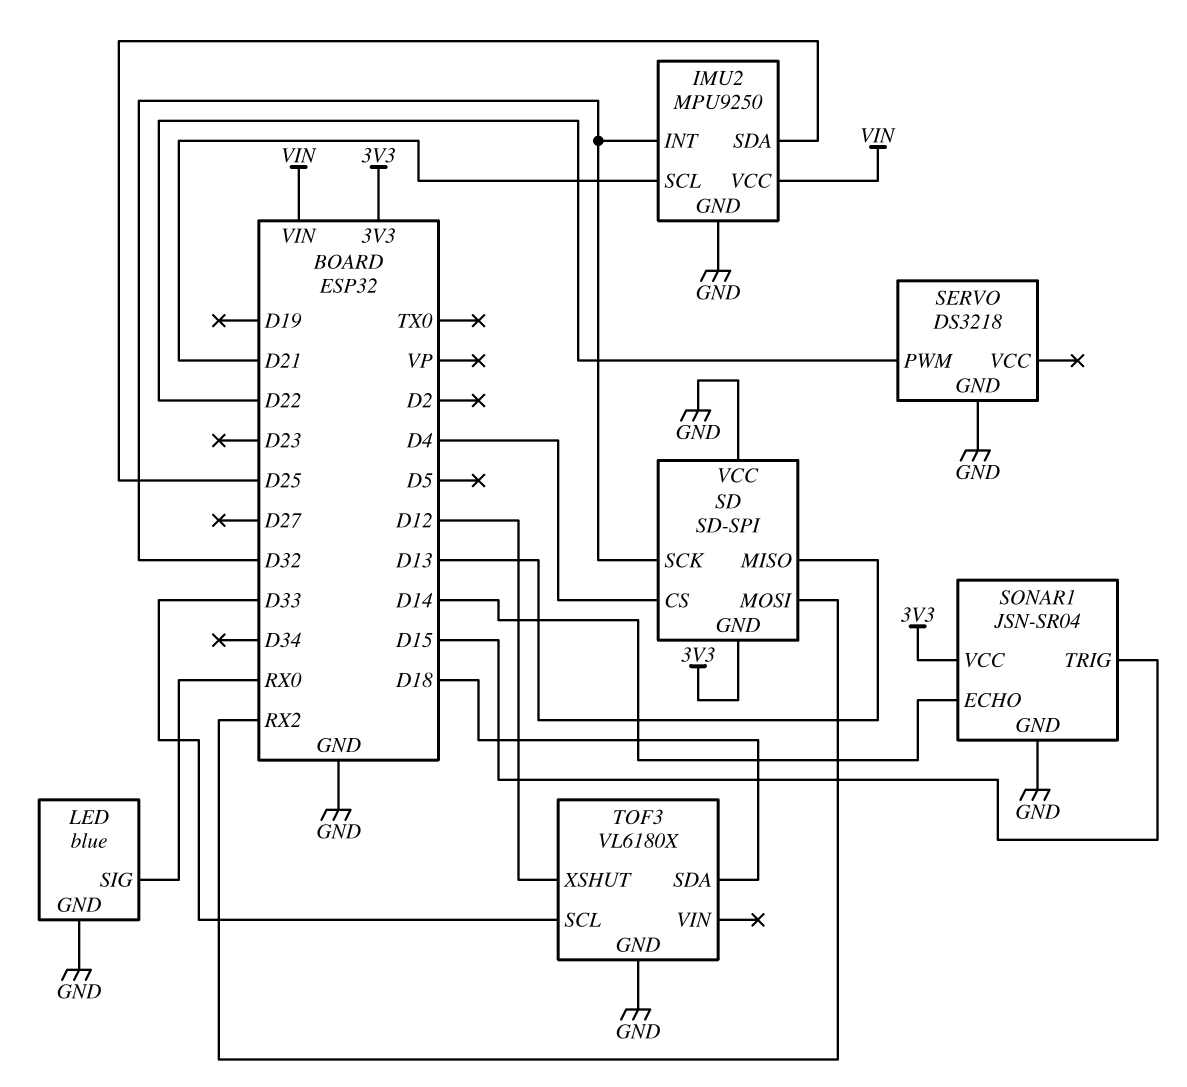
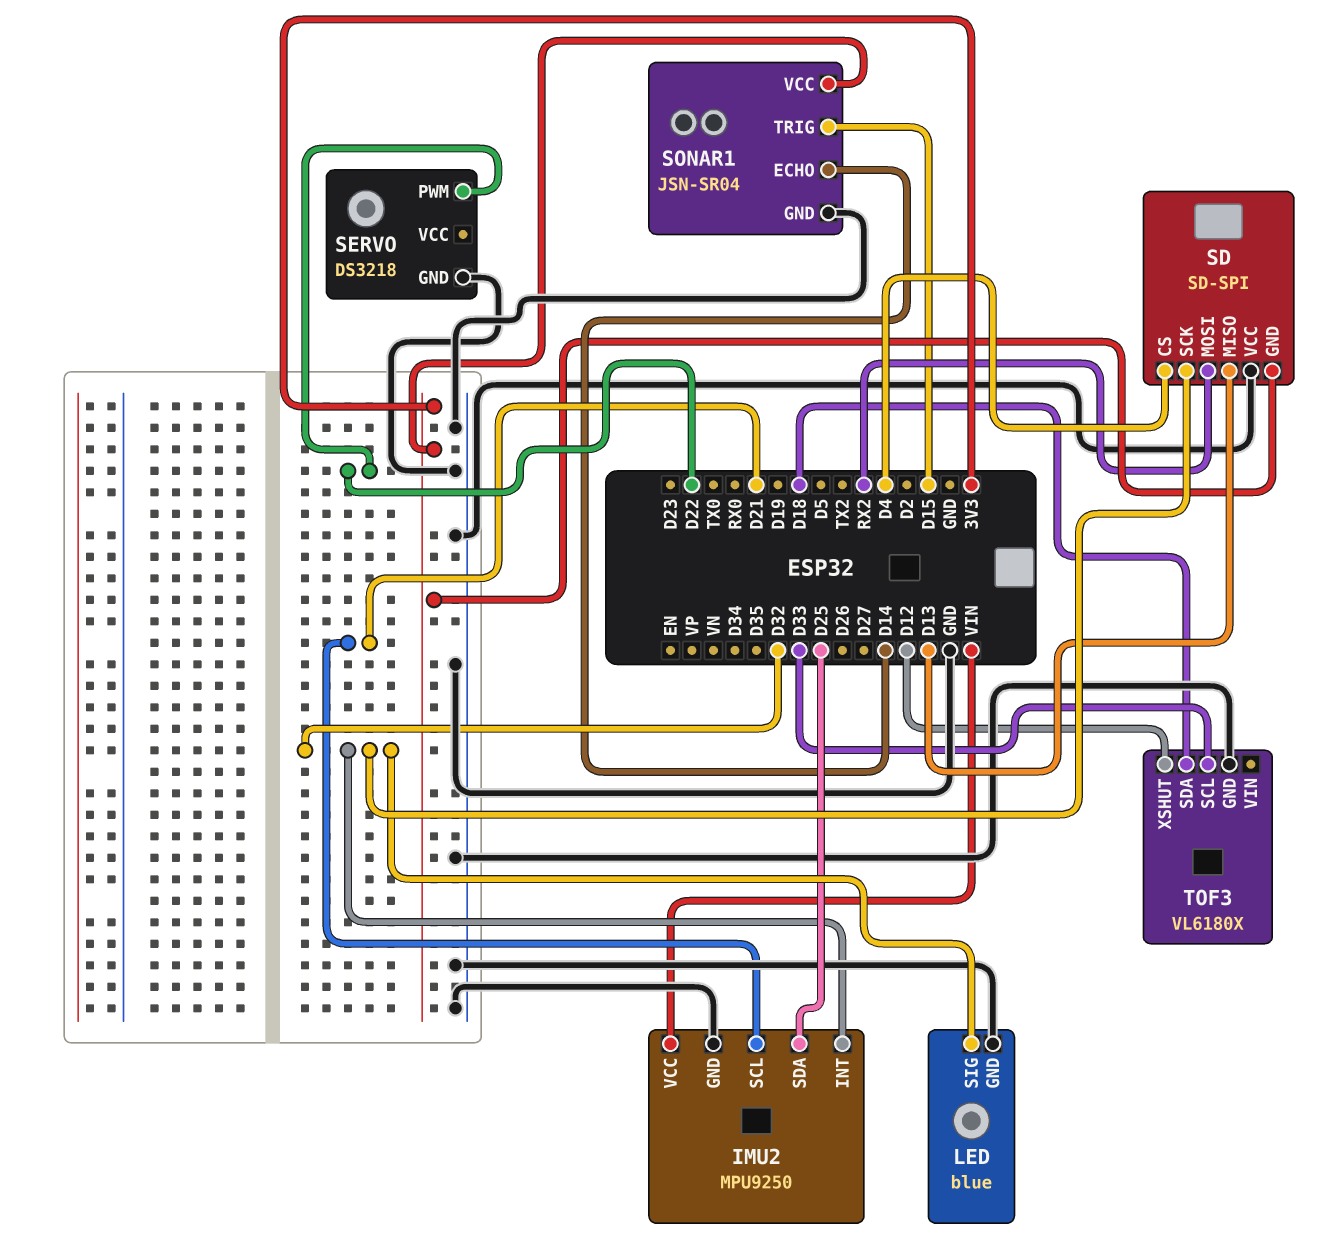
LED pin SIG: RX0 -> D32

